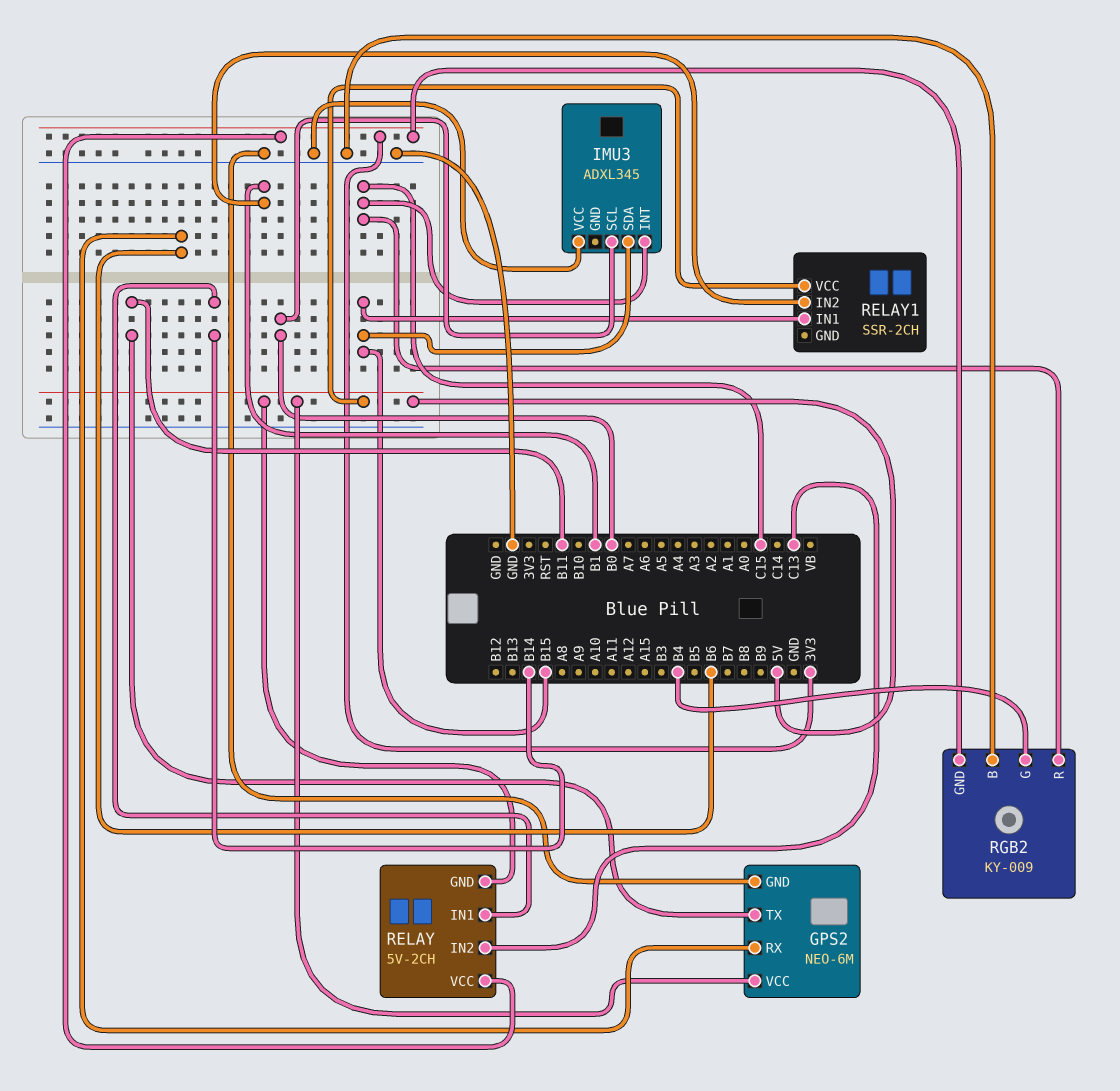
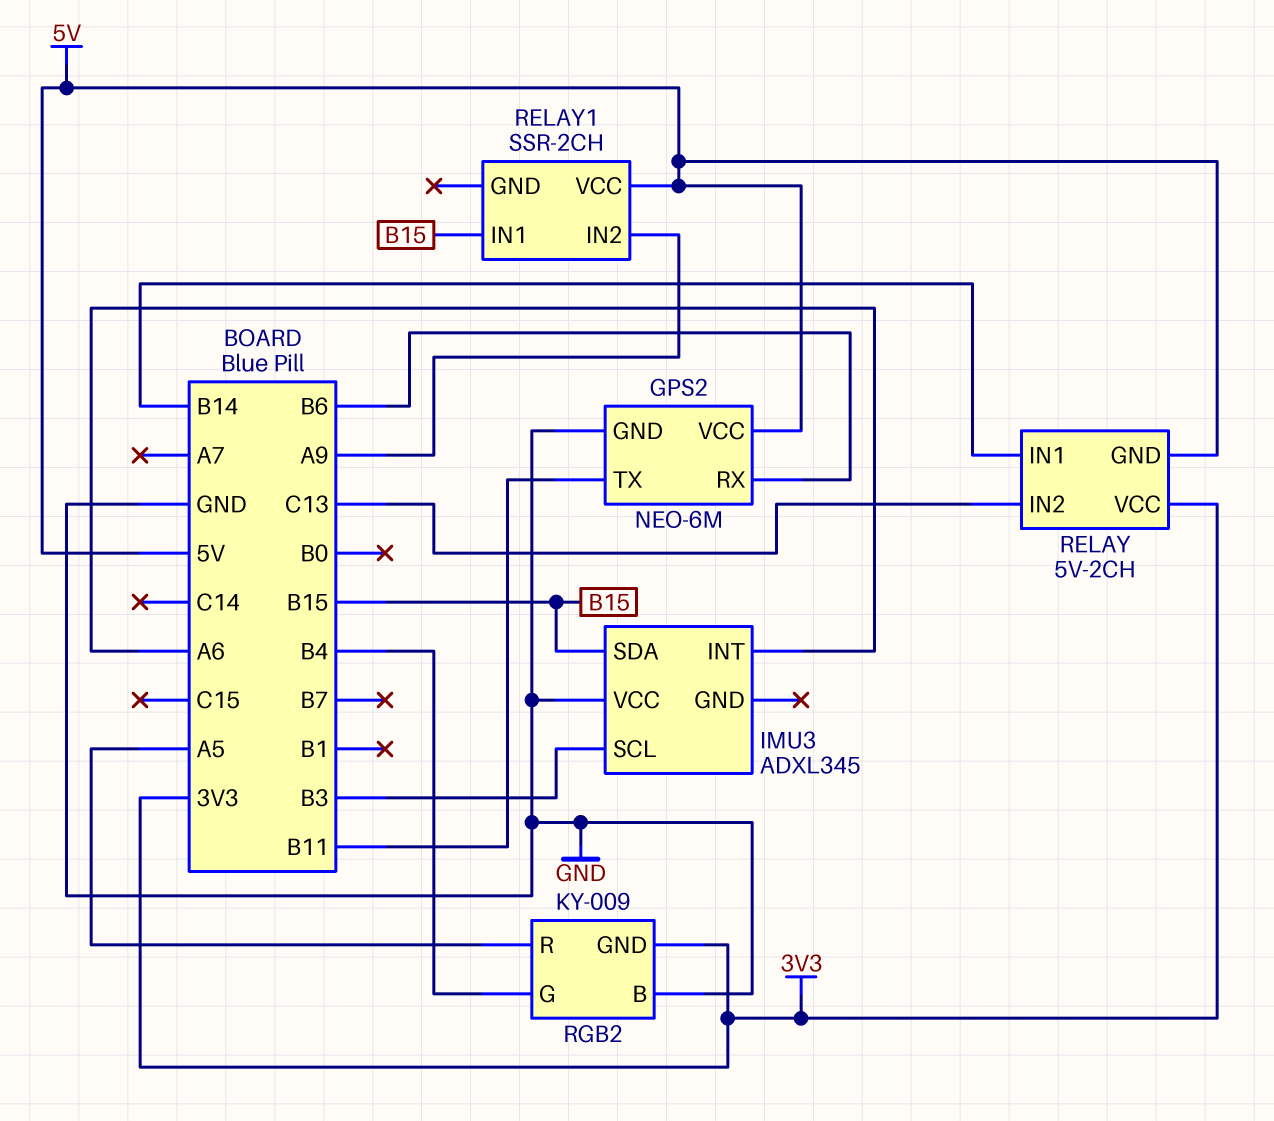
IMU3 pin INT: C15 -> A6
IMU3 pin SCL: B0 -> B3
RELAY1 pin IN2: B1 -> A9
RGB2 pin R: C15 -> A5

